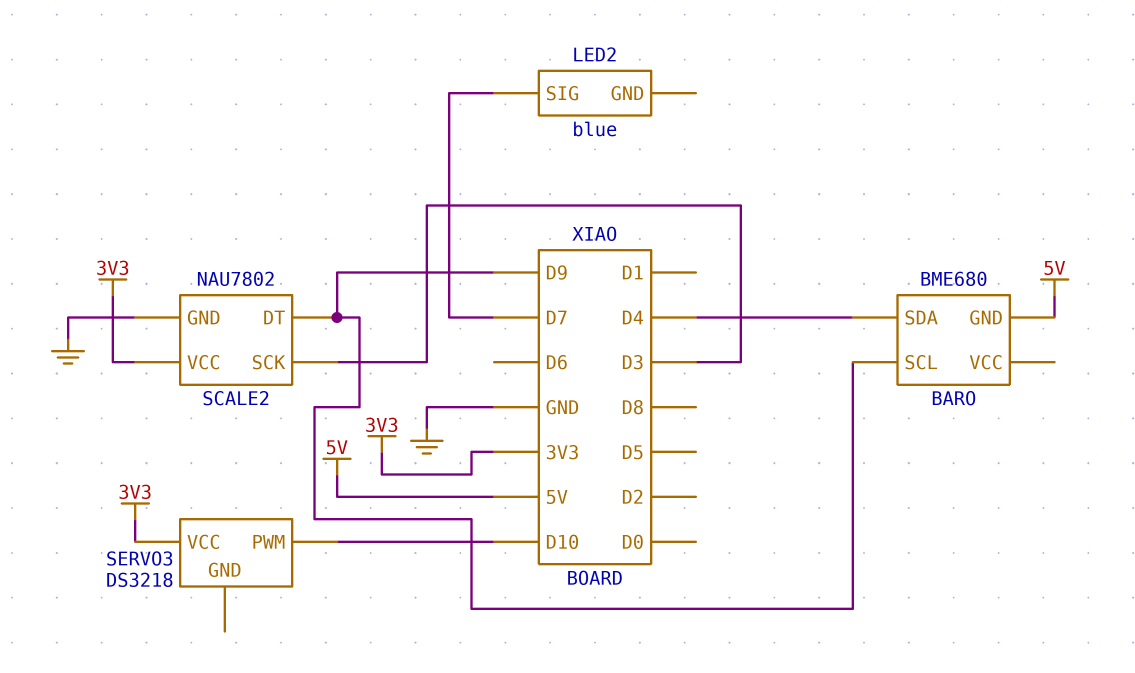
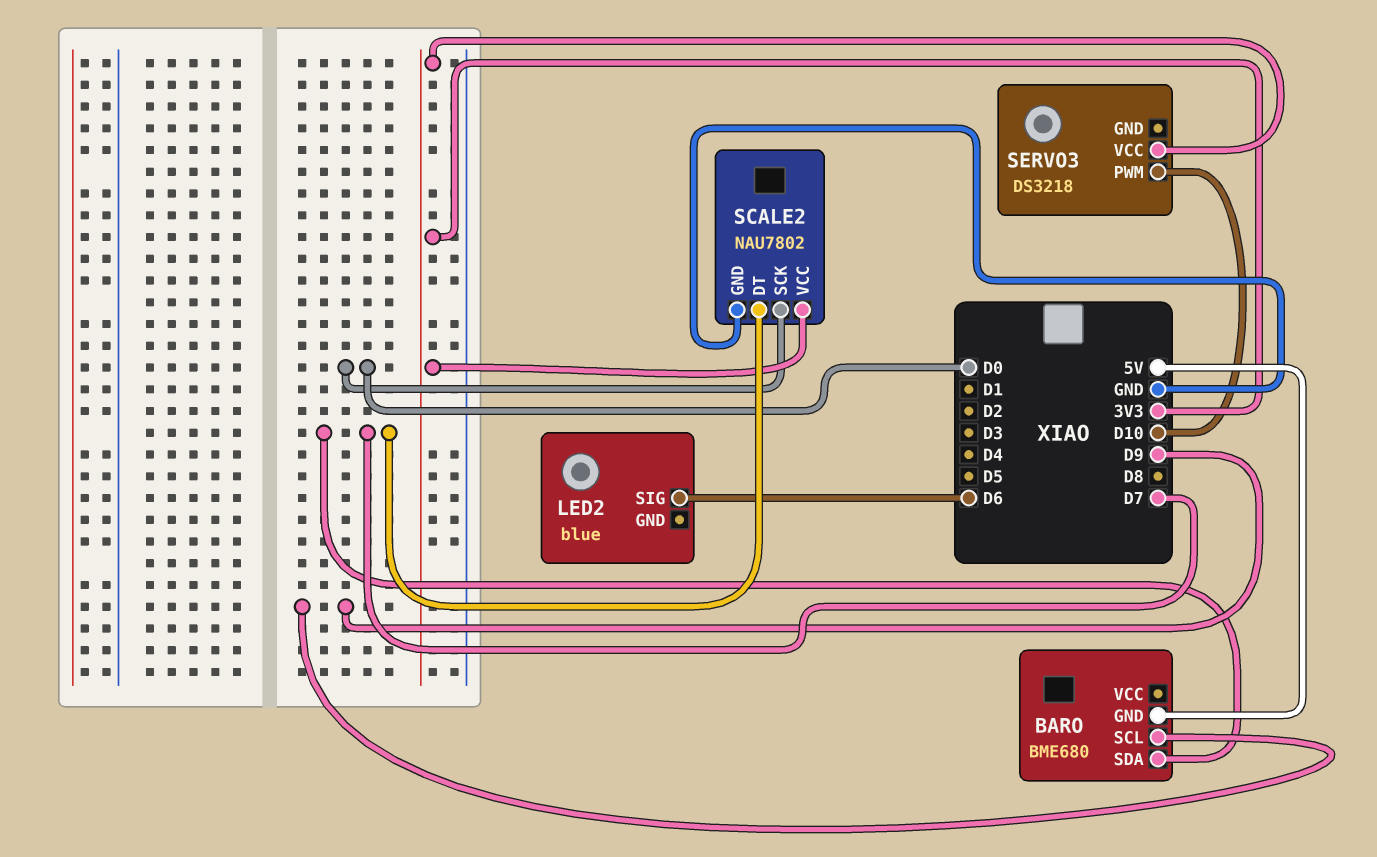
BARO pin SDA: D4 -> D7
LED2 pin SIG: D7 -> D6
SCALE2 pin DT: D9 -> D7
SCALE2 pin SCK: D3 -> D0

